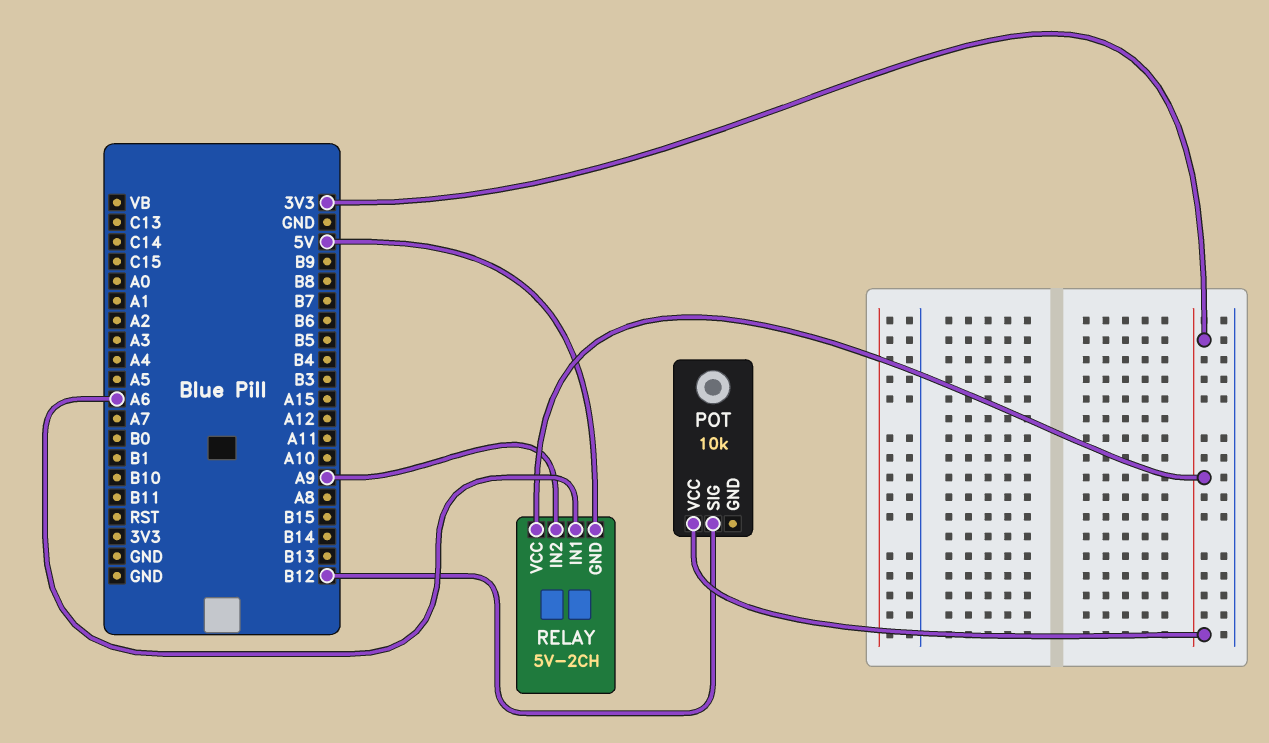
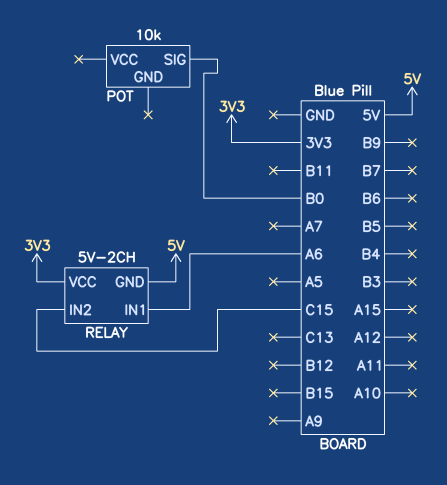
POT pin SIG: B12 -> B0
POT pin VCC: 3V3 -> none
RELAY pin IN2: A9 -> C15

